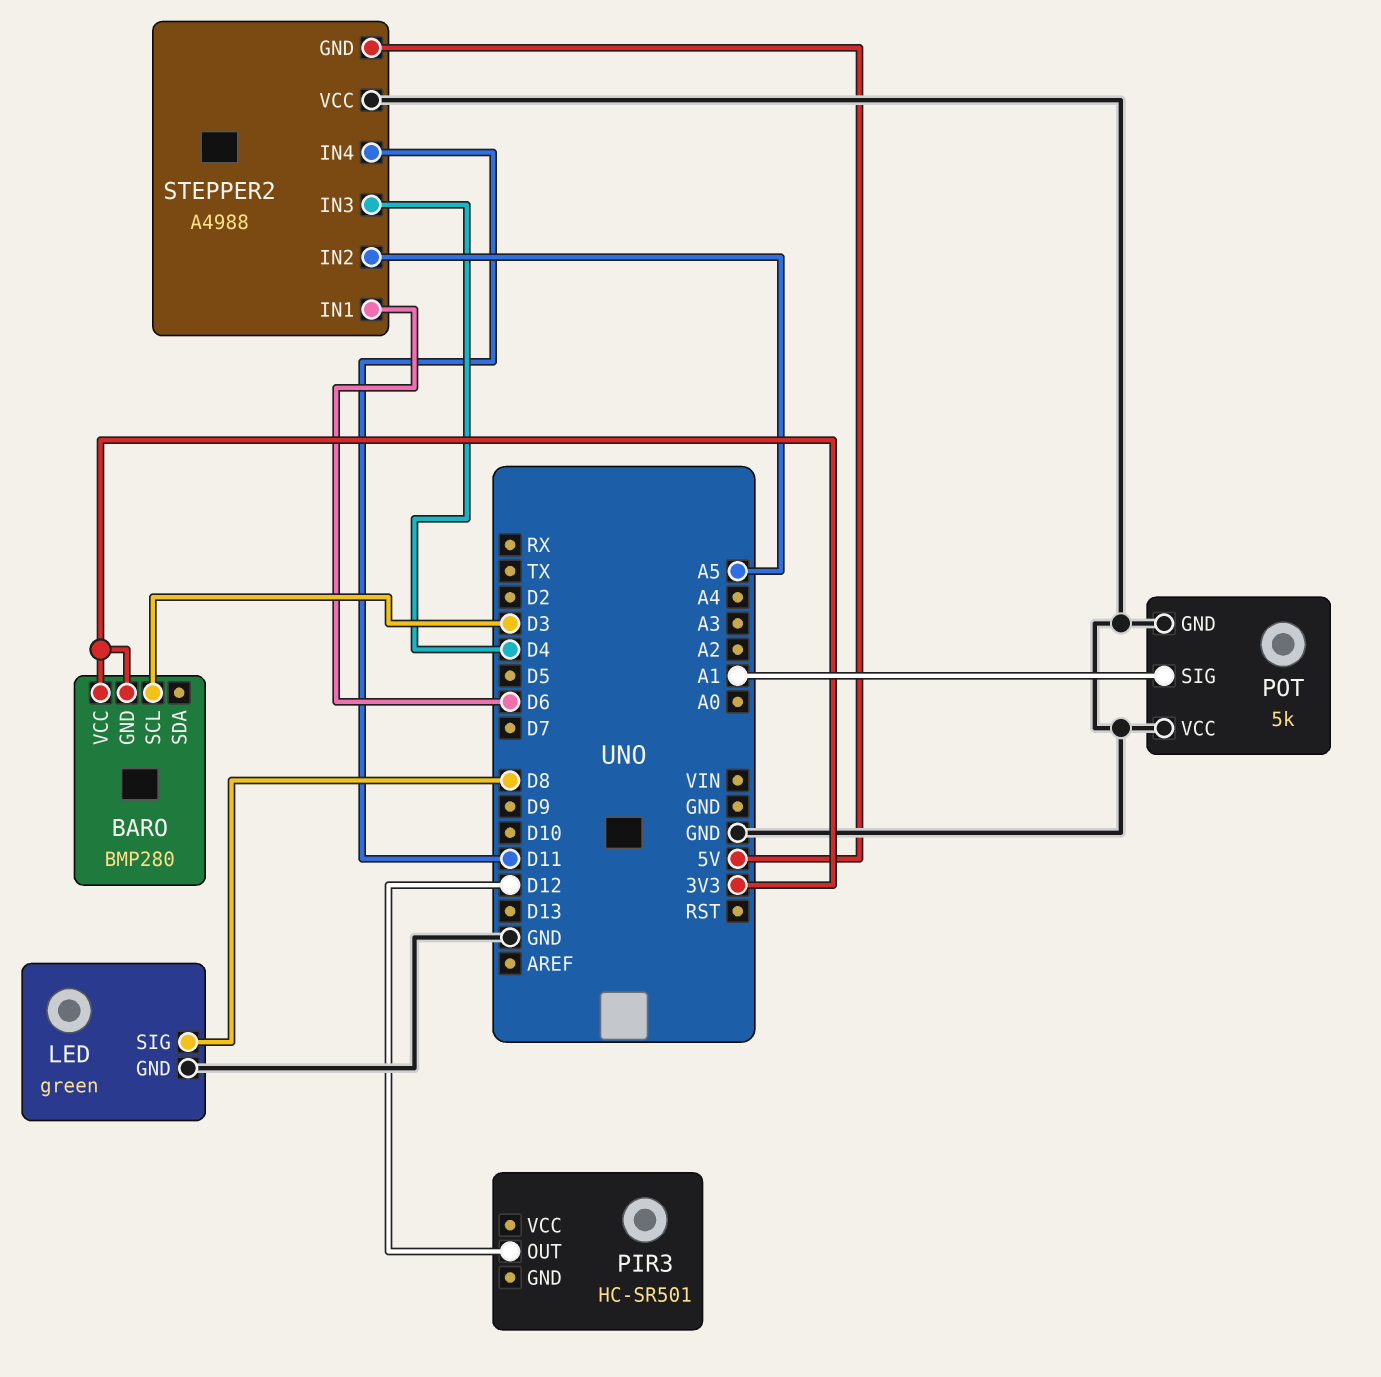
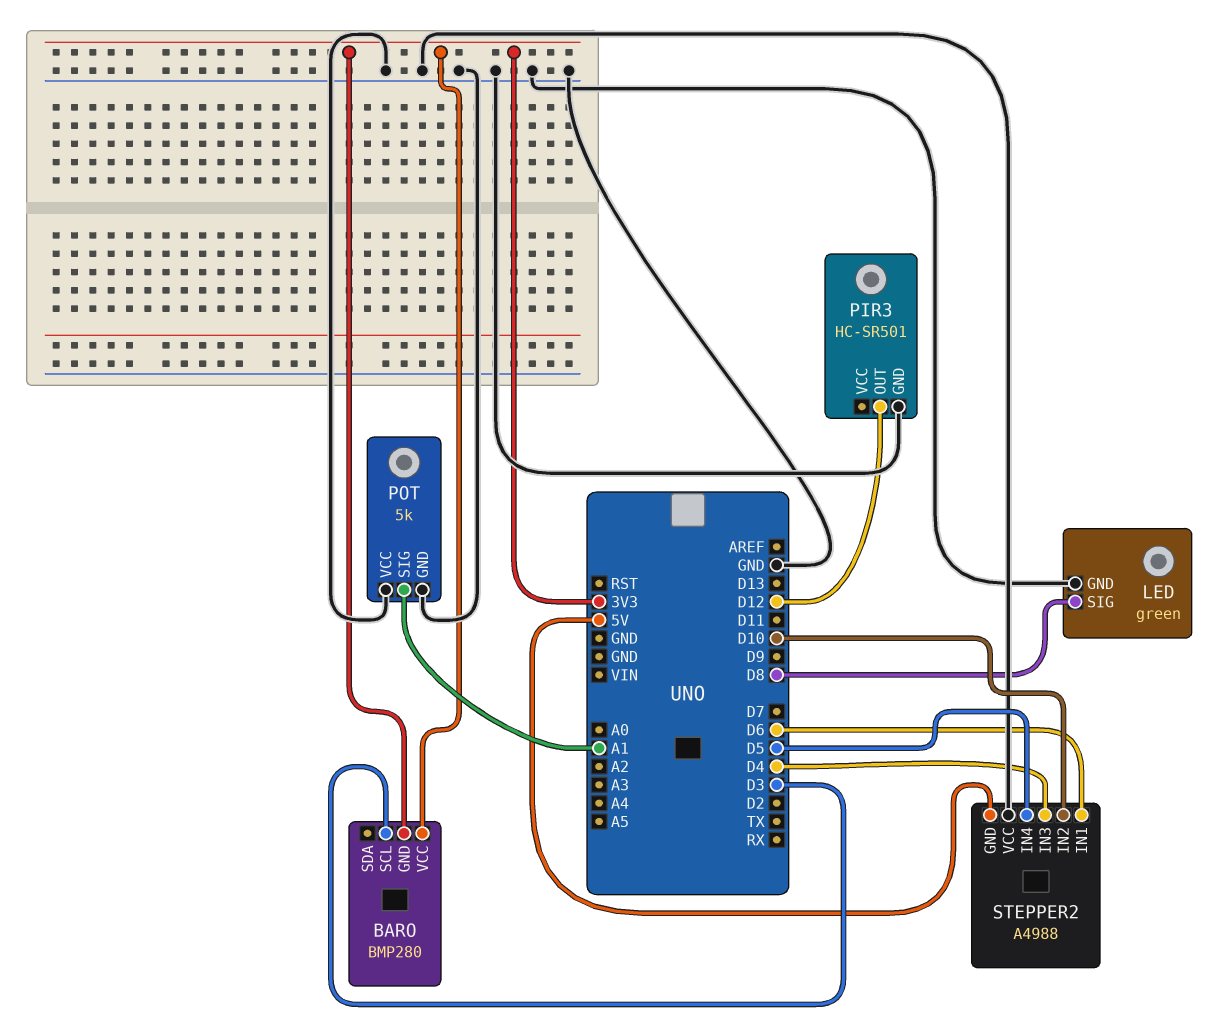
PIR3 pin GND: none -> GND
STEPPER2 pin IN2: A5 -> D10
STEPPER2 pin IN4: D11 -> D5

